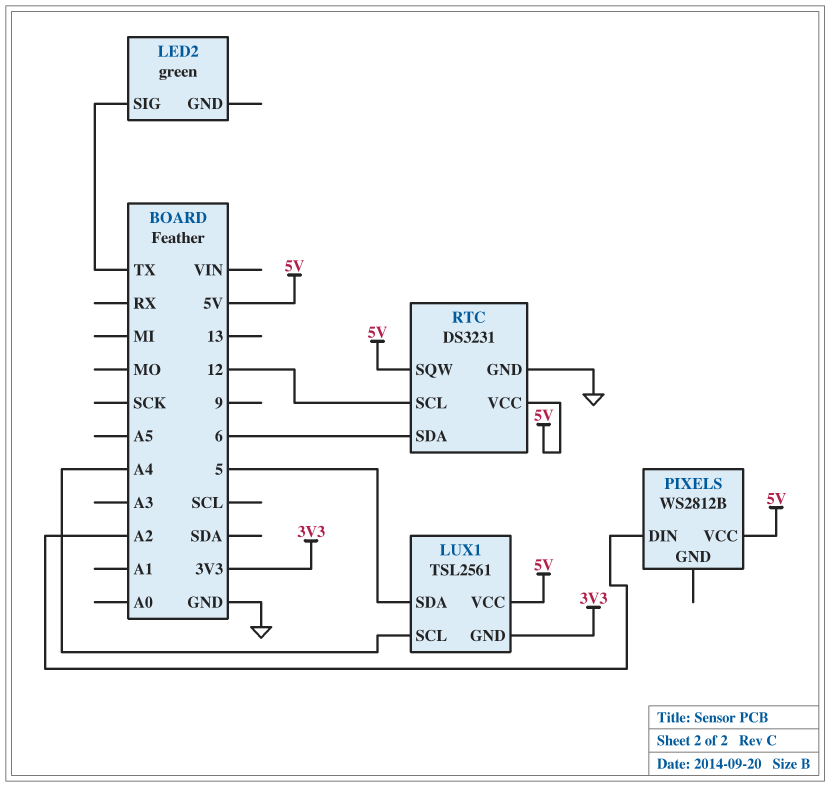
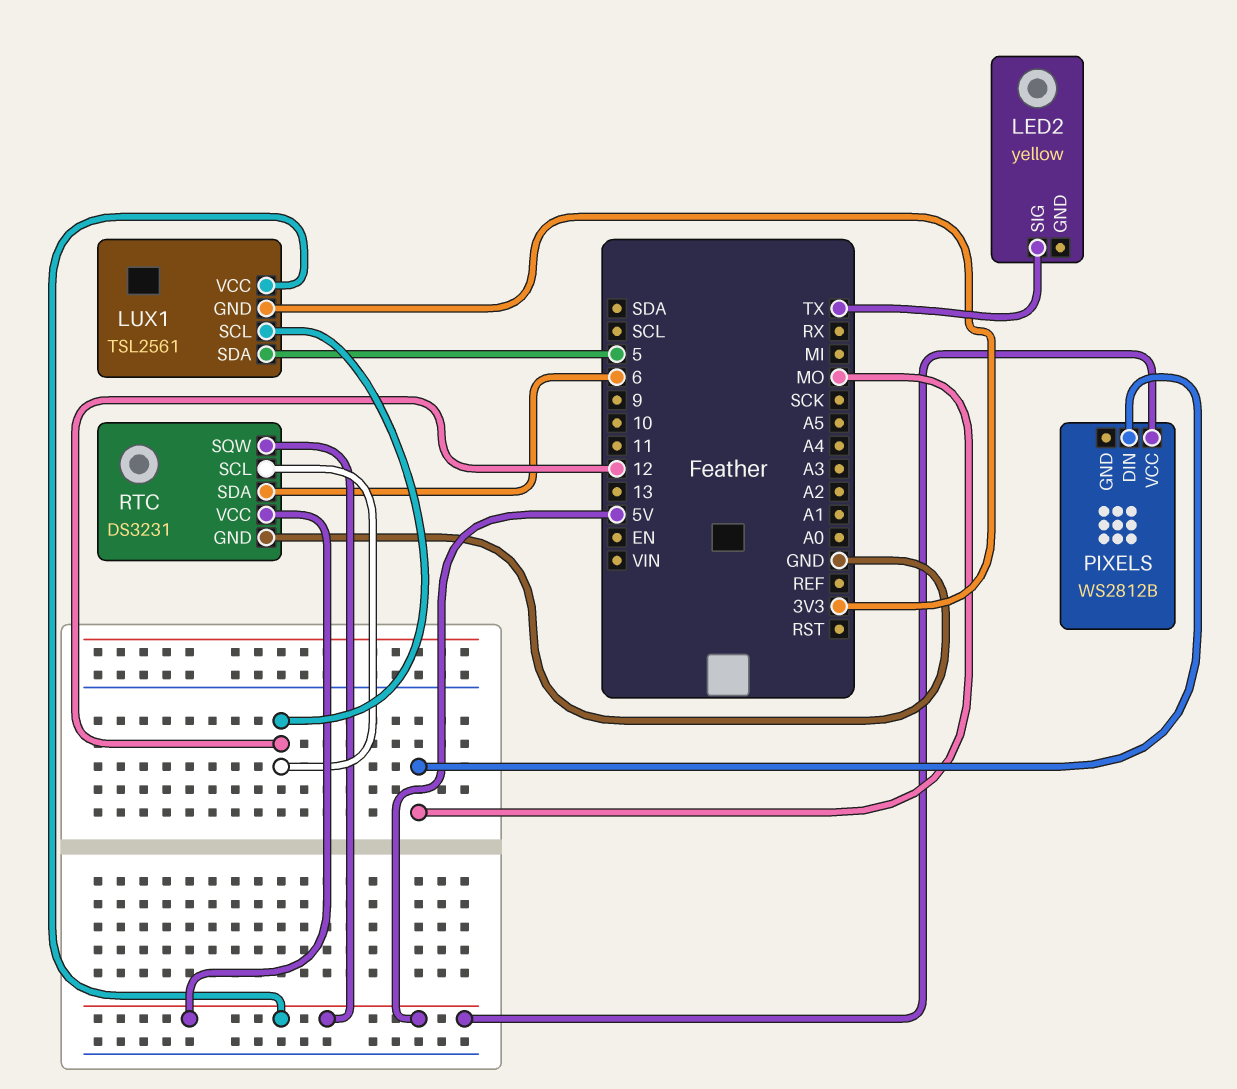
LED2: green -> yellow
LUX1 pin SCL: A4 -> 12
PIXELS pin DIN: A2 -> MO

